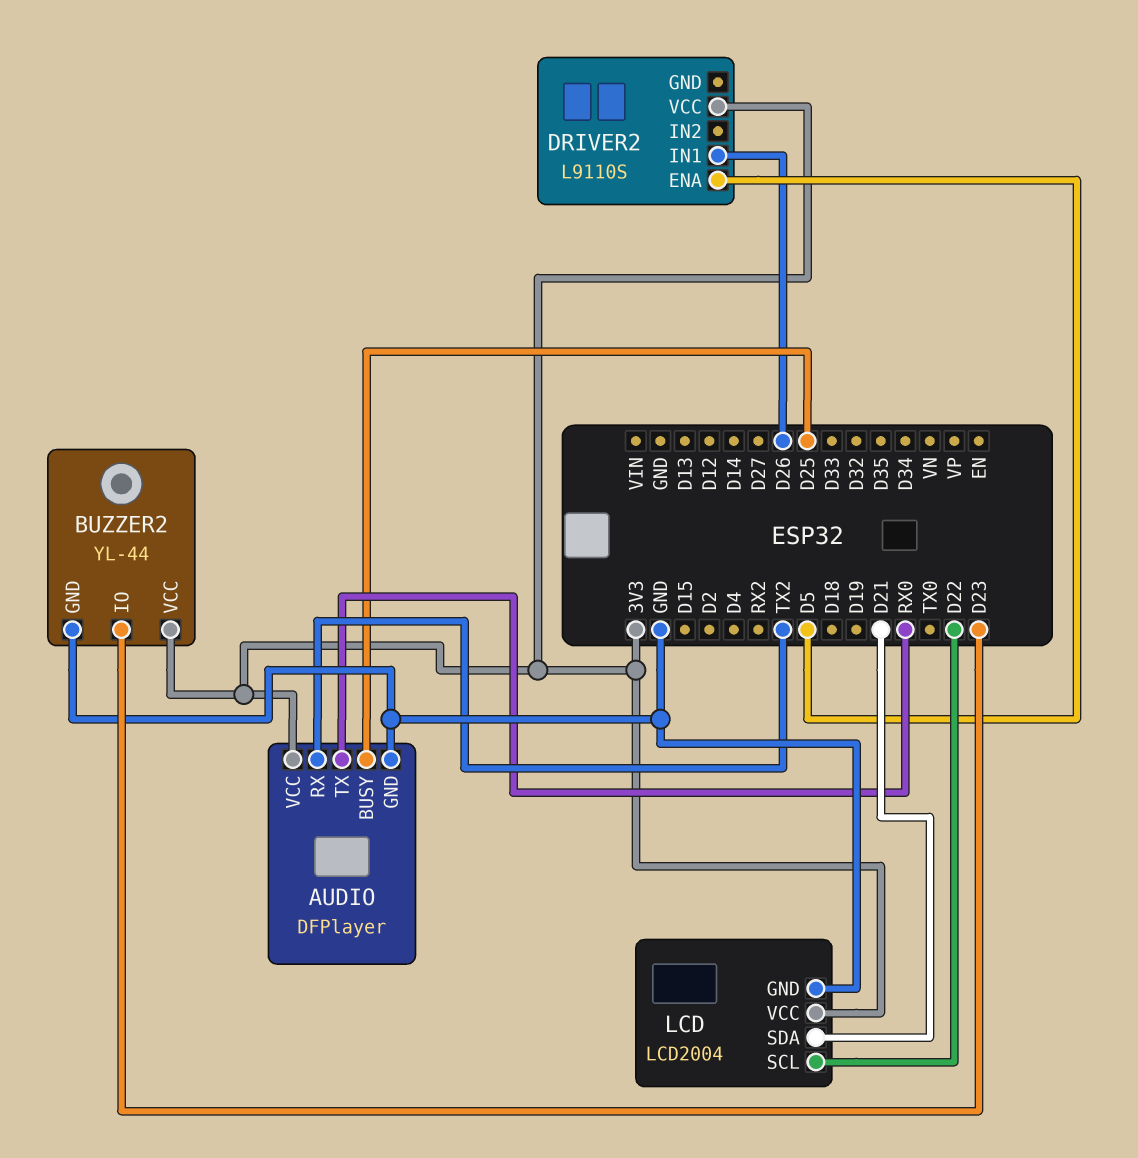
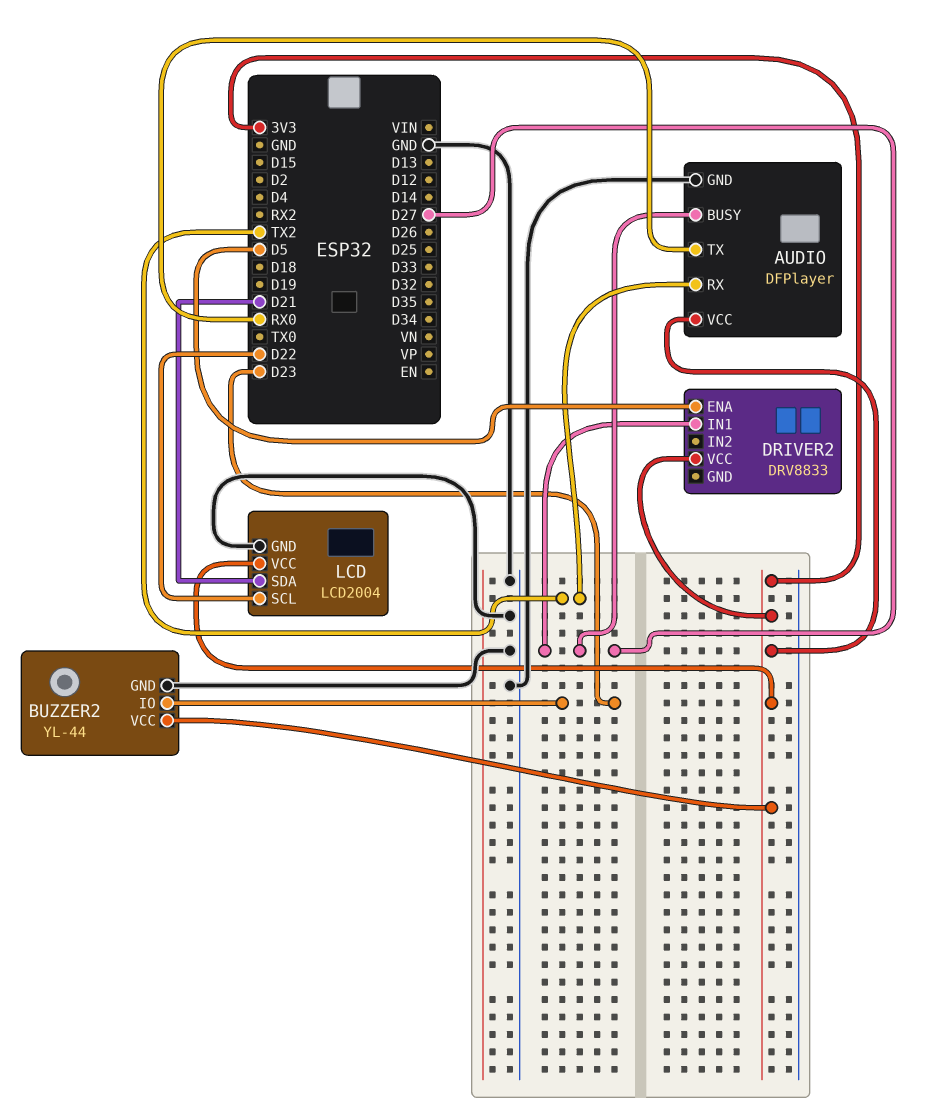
AUDIO pin BUSY: D25 -> D27
DRIVER2: L9110S -> DRV8833
DRIVER2 pin IN1: D26 -> D27

